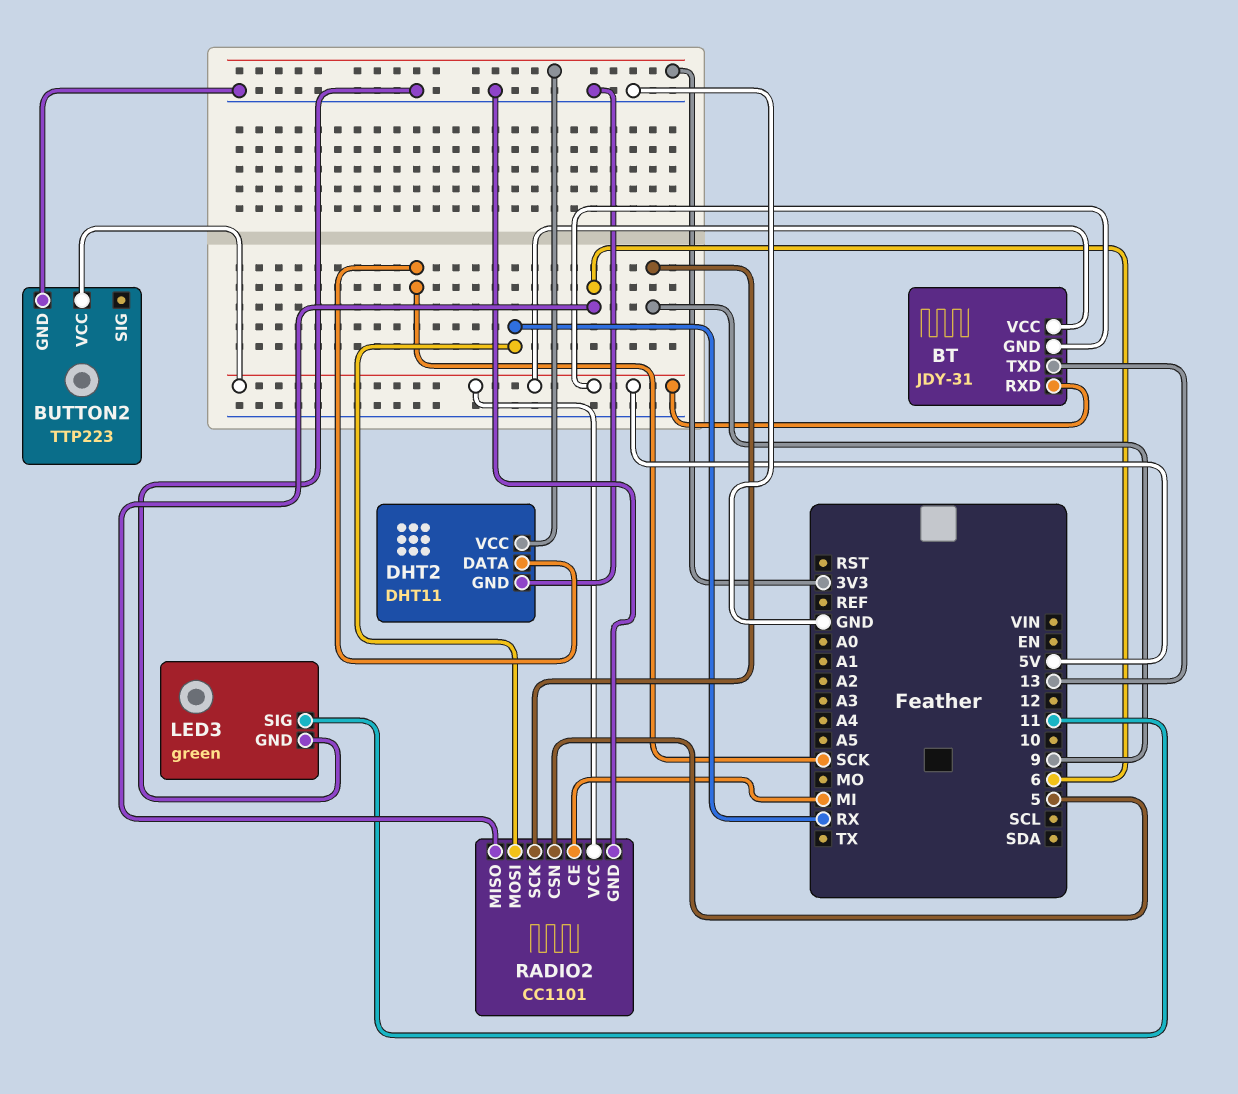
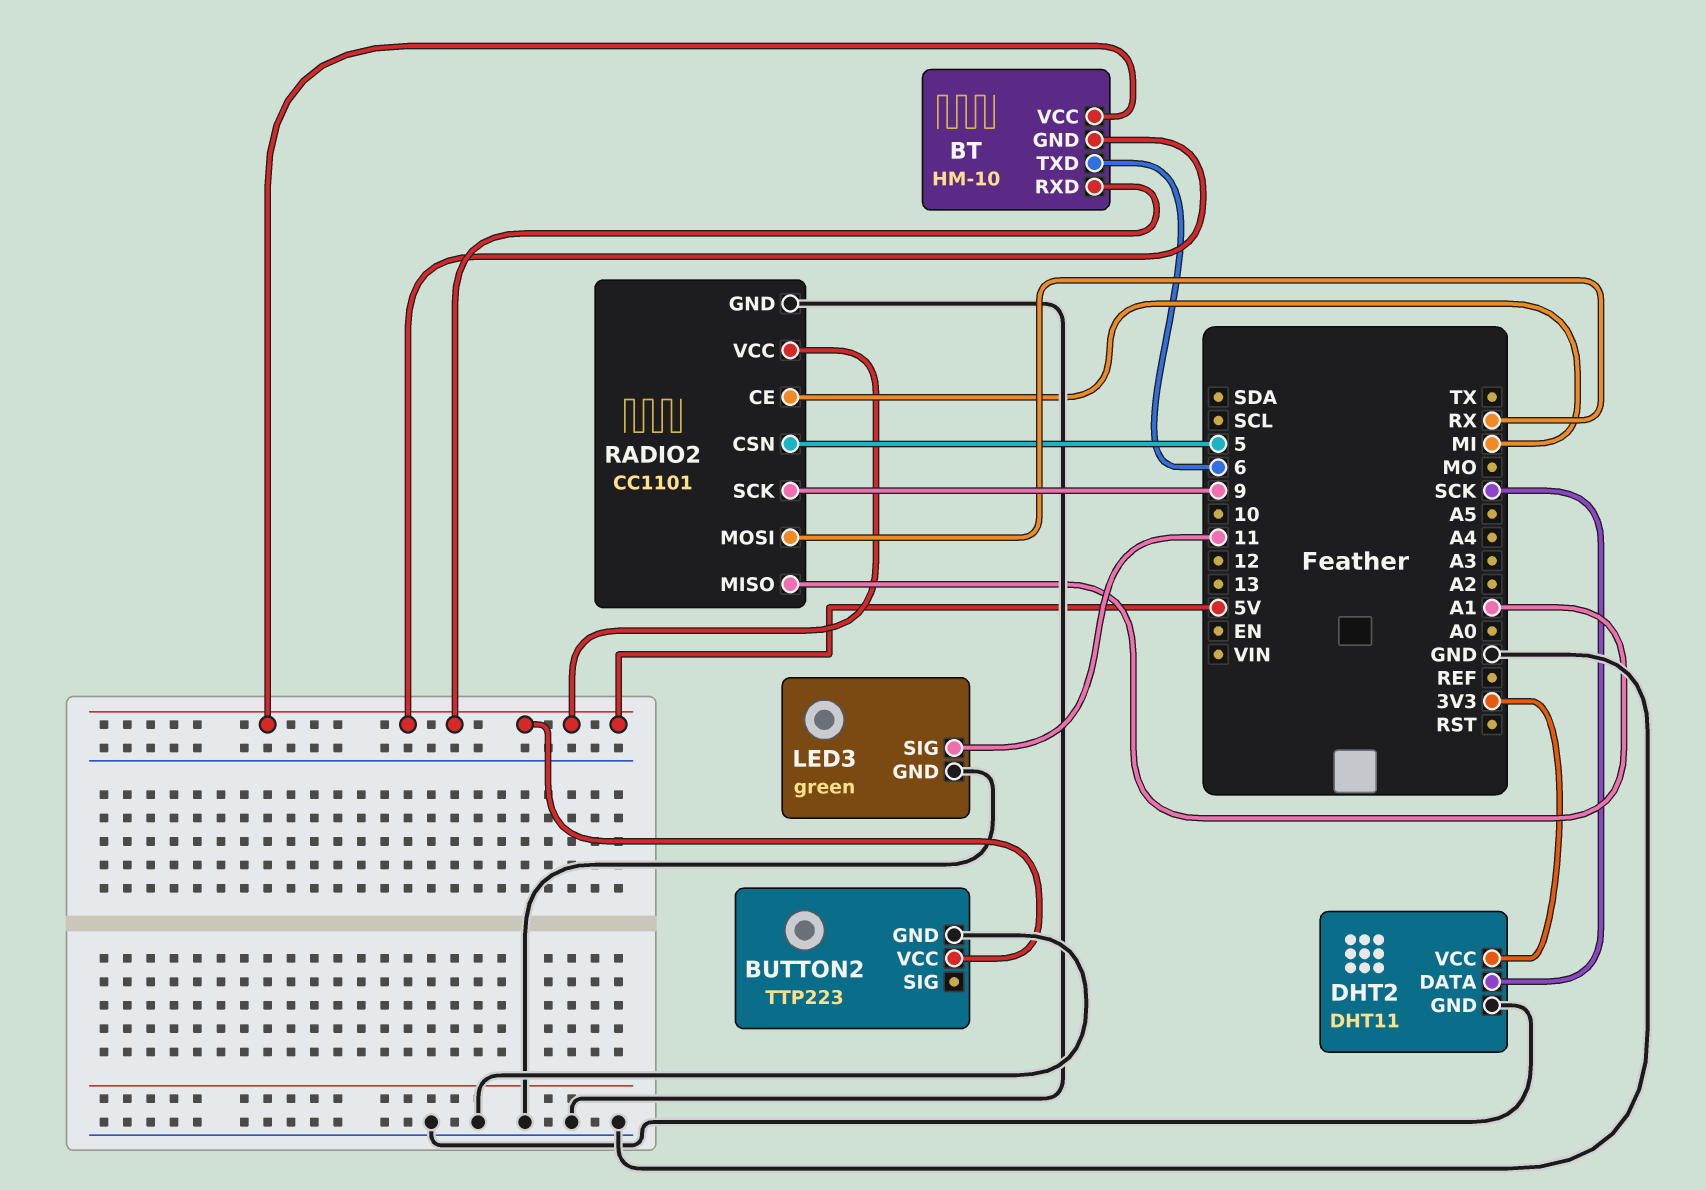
BT: JDY-31 -> HM-10
BT pin TXD: 13 -> 6
RADIO2 pin MISO: 6 -> A1

